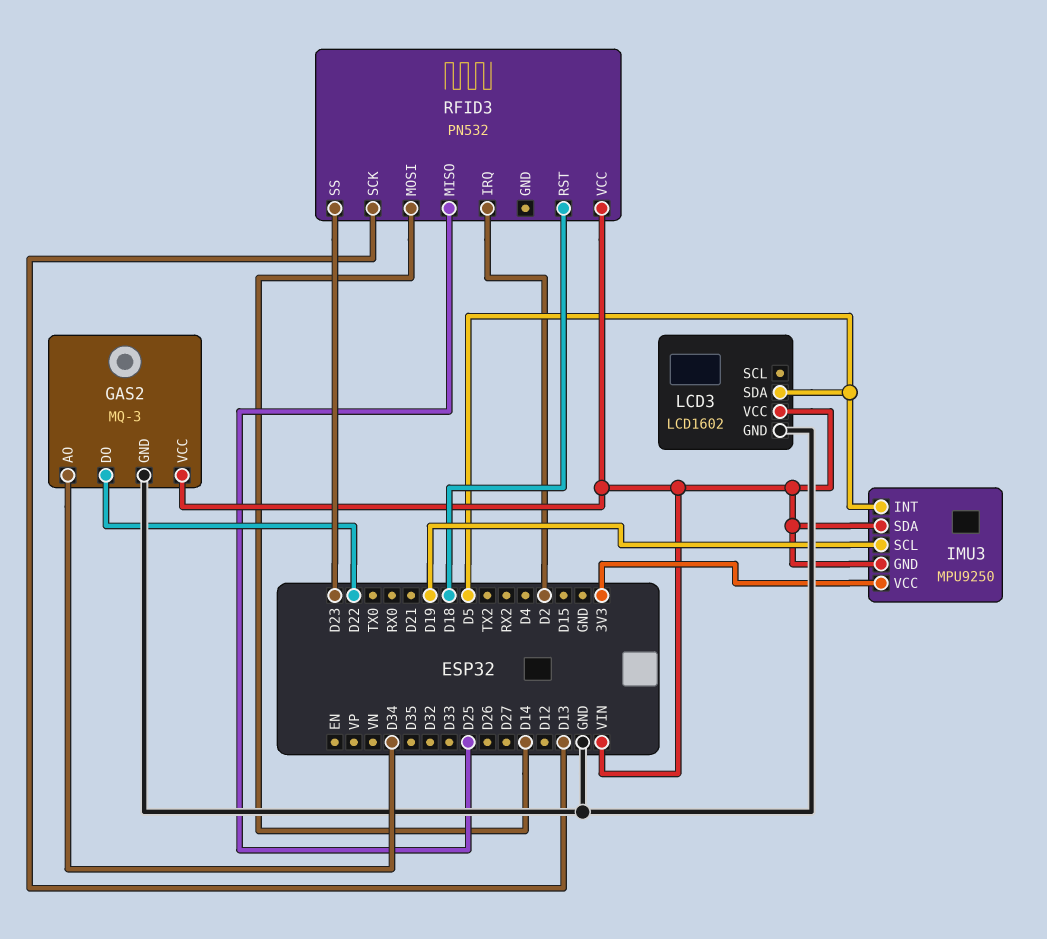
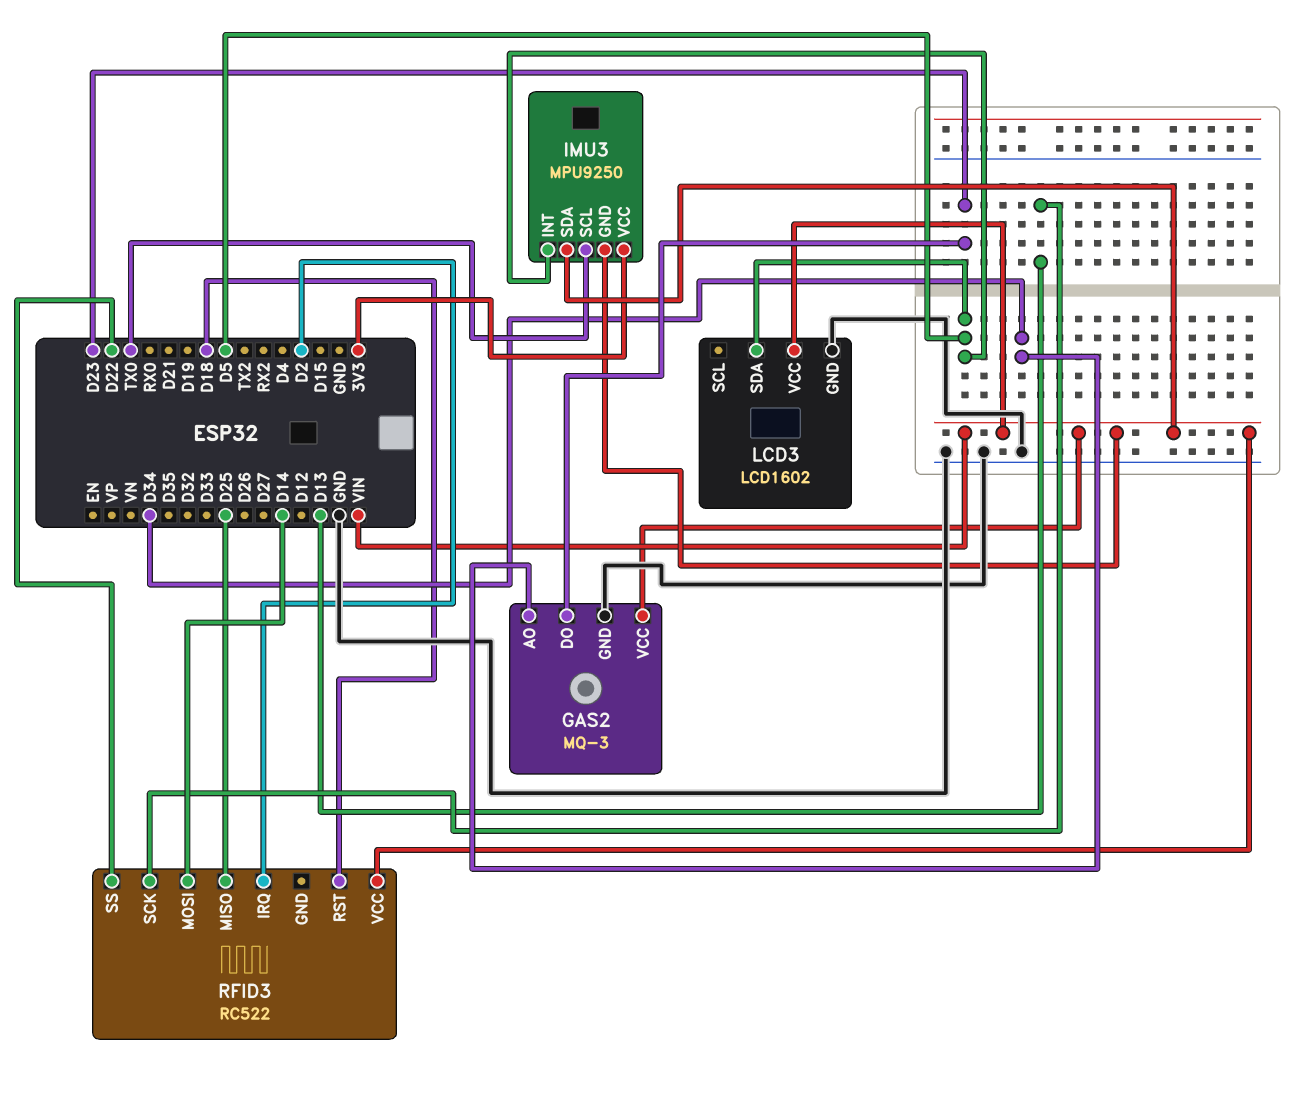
GAS2 pin DO: D22 -> D23
IMU3 pin SCL: D19 -> TX0
RFID3: PN532 -> RC522
RFID3 pin SS: D23 -> D22

